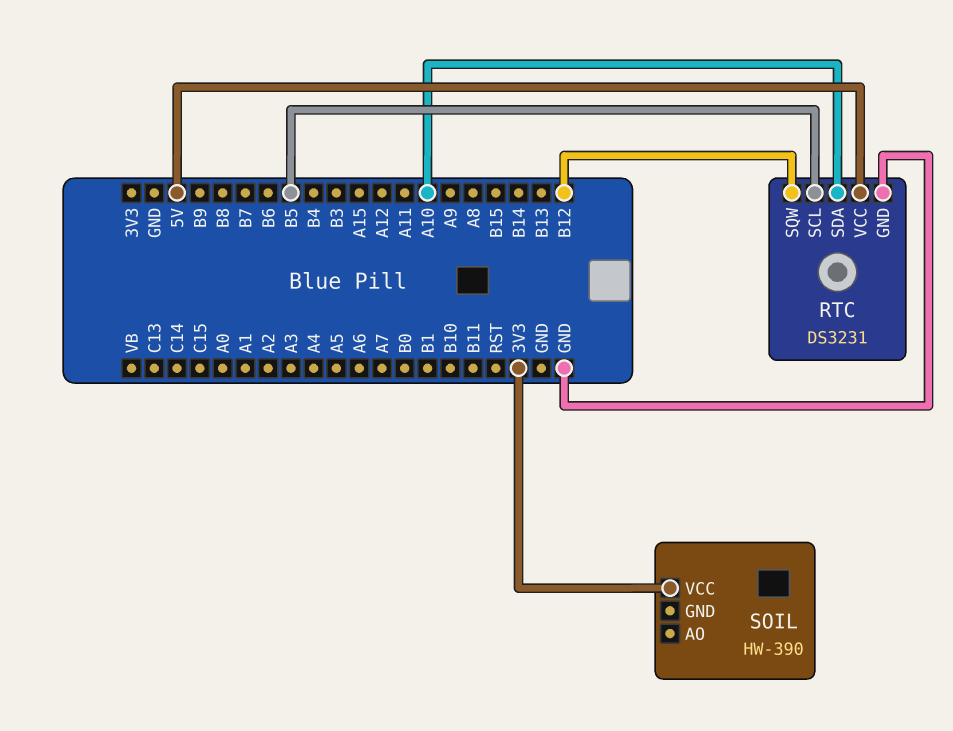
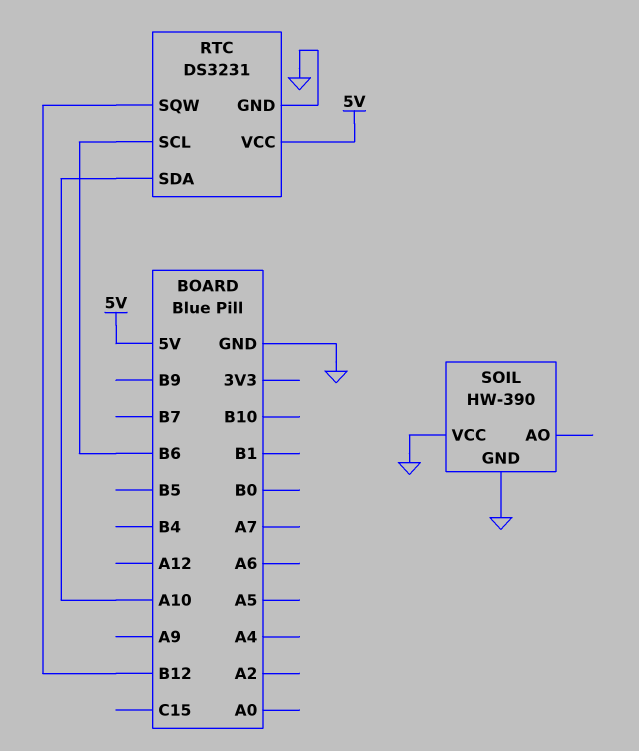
RTC pin SCL: B5 -> B6
SOIL pin GND: none -> GND
SOIL pin VCC: 3V3 -> GND

